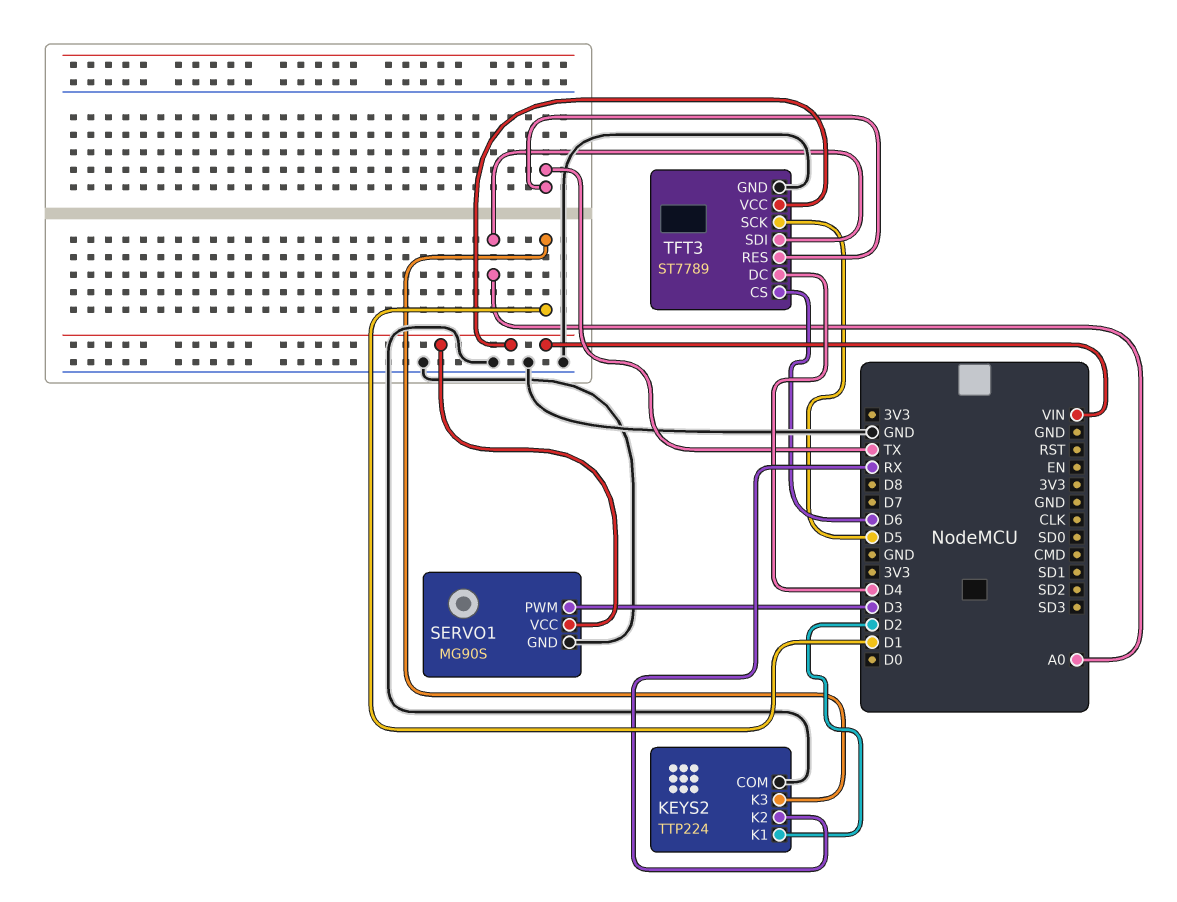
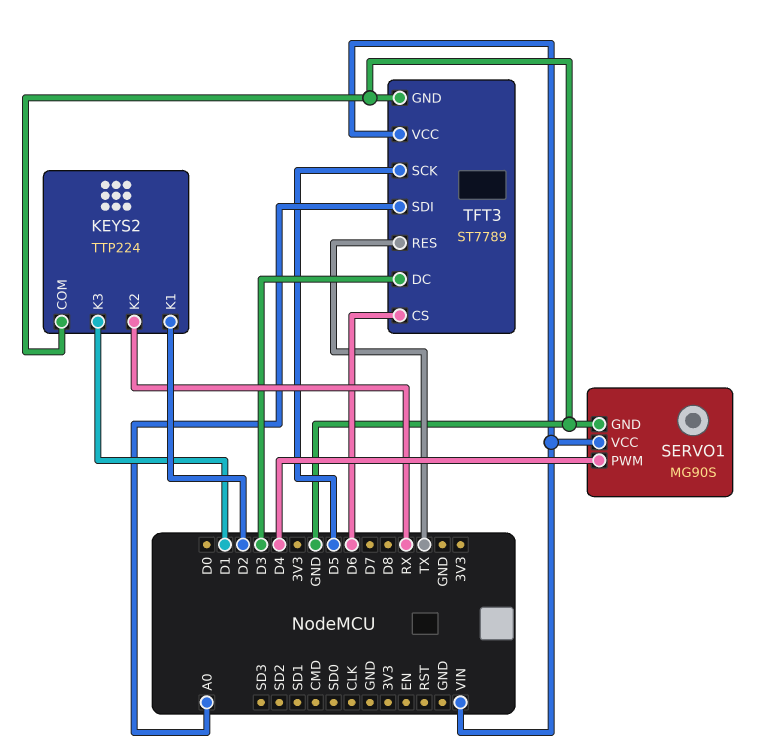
SERVO1 pin PWM: D3 -> D4
TFT3 pin DC: D4 -> D3

